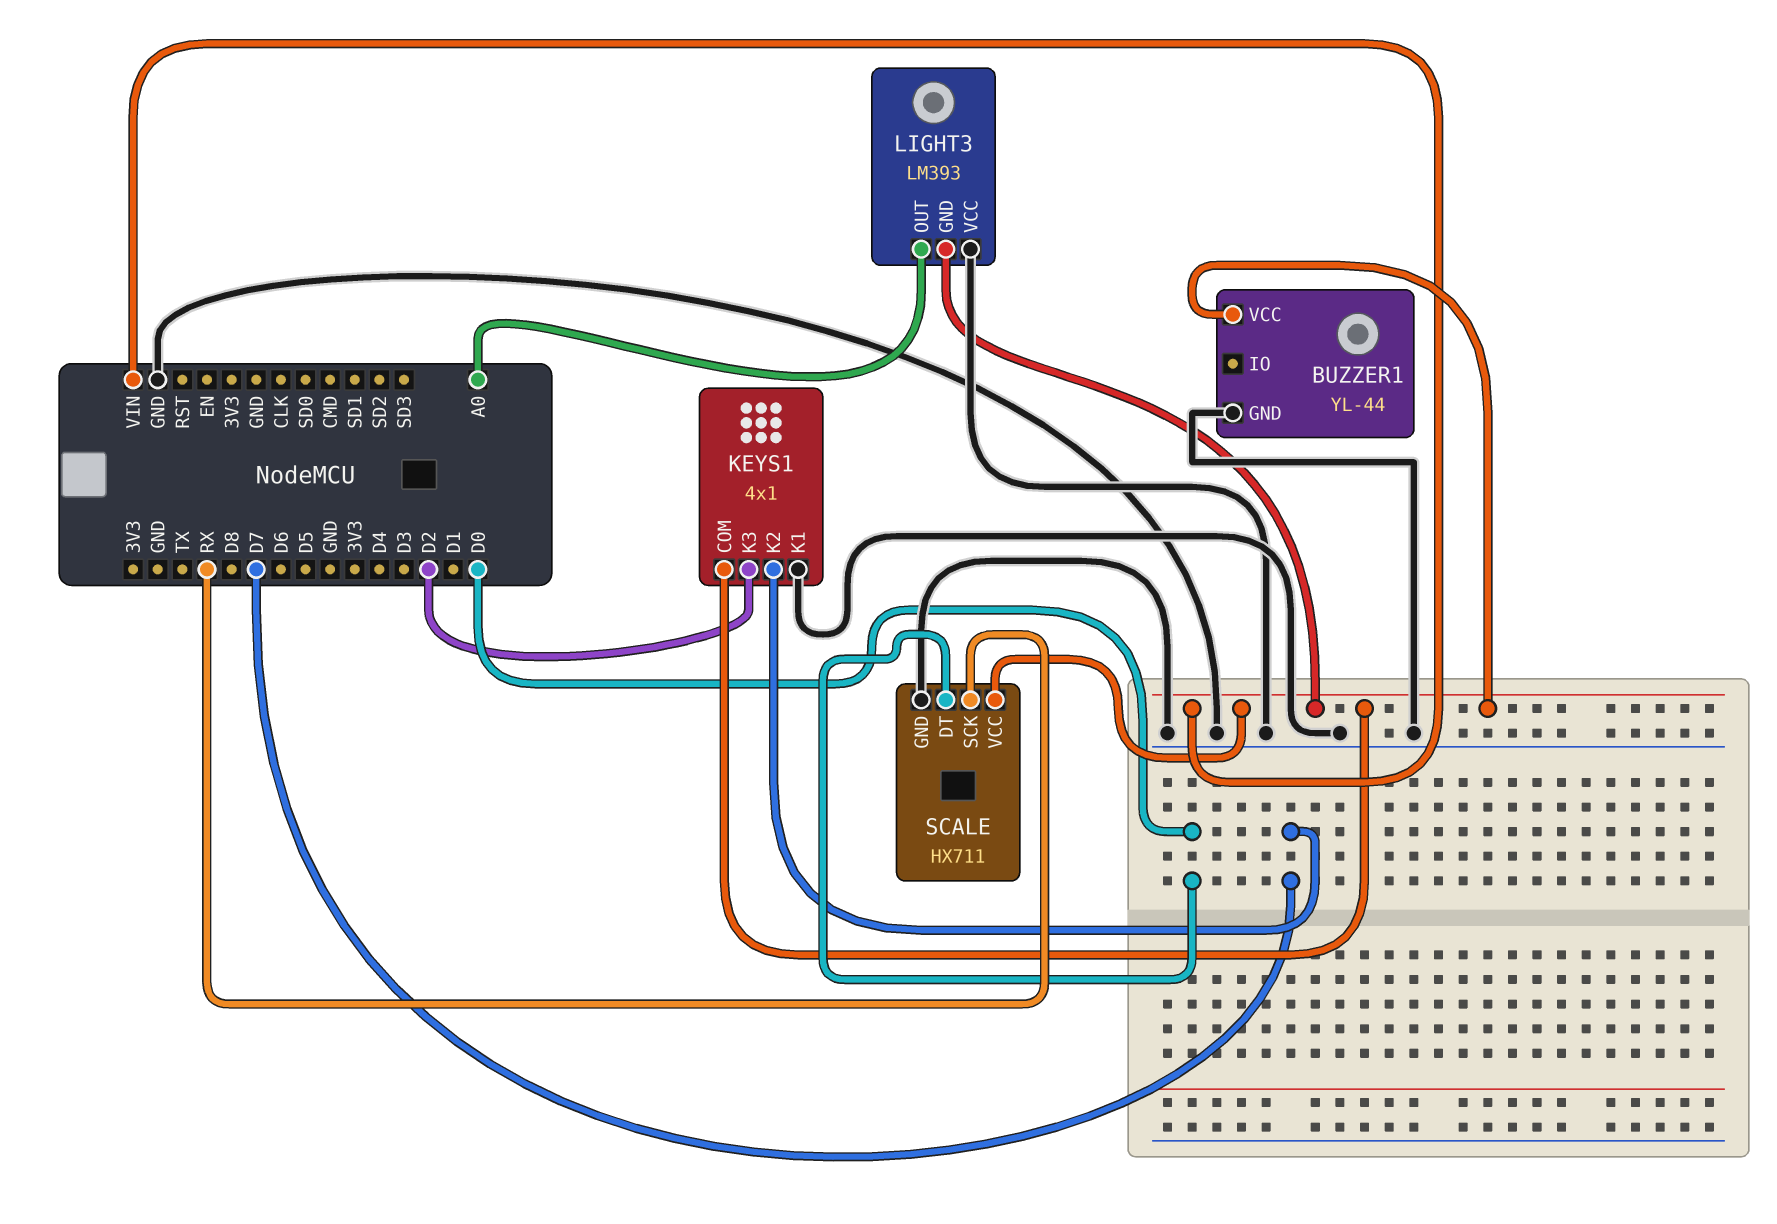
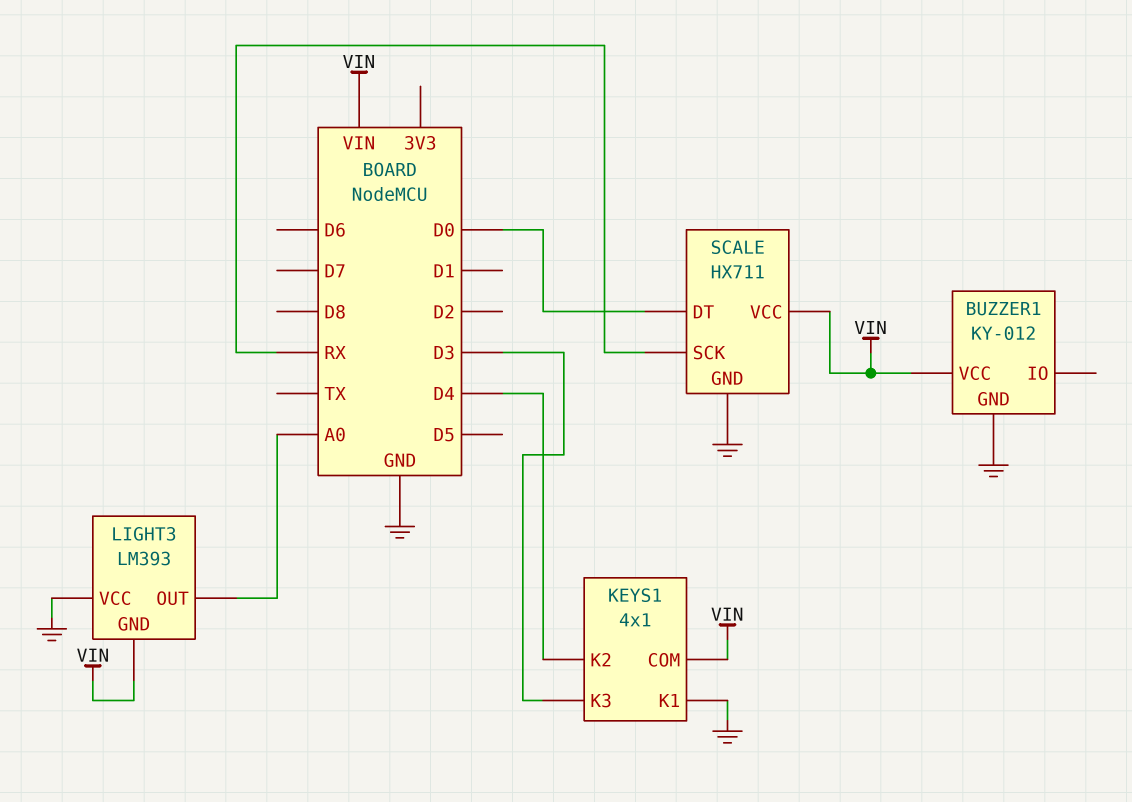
BUZZER1: YL-44 -> KY-012
KEYS1 pin K2: D7 -> D4
KEYS1 pin K3: D2 -> D3

